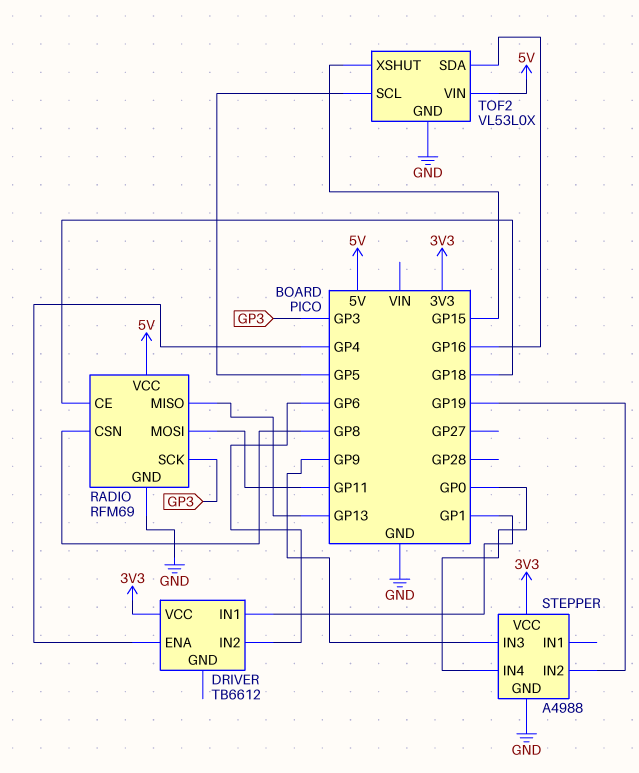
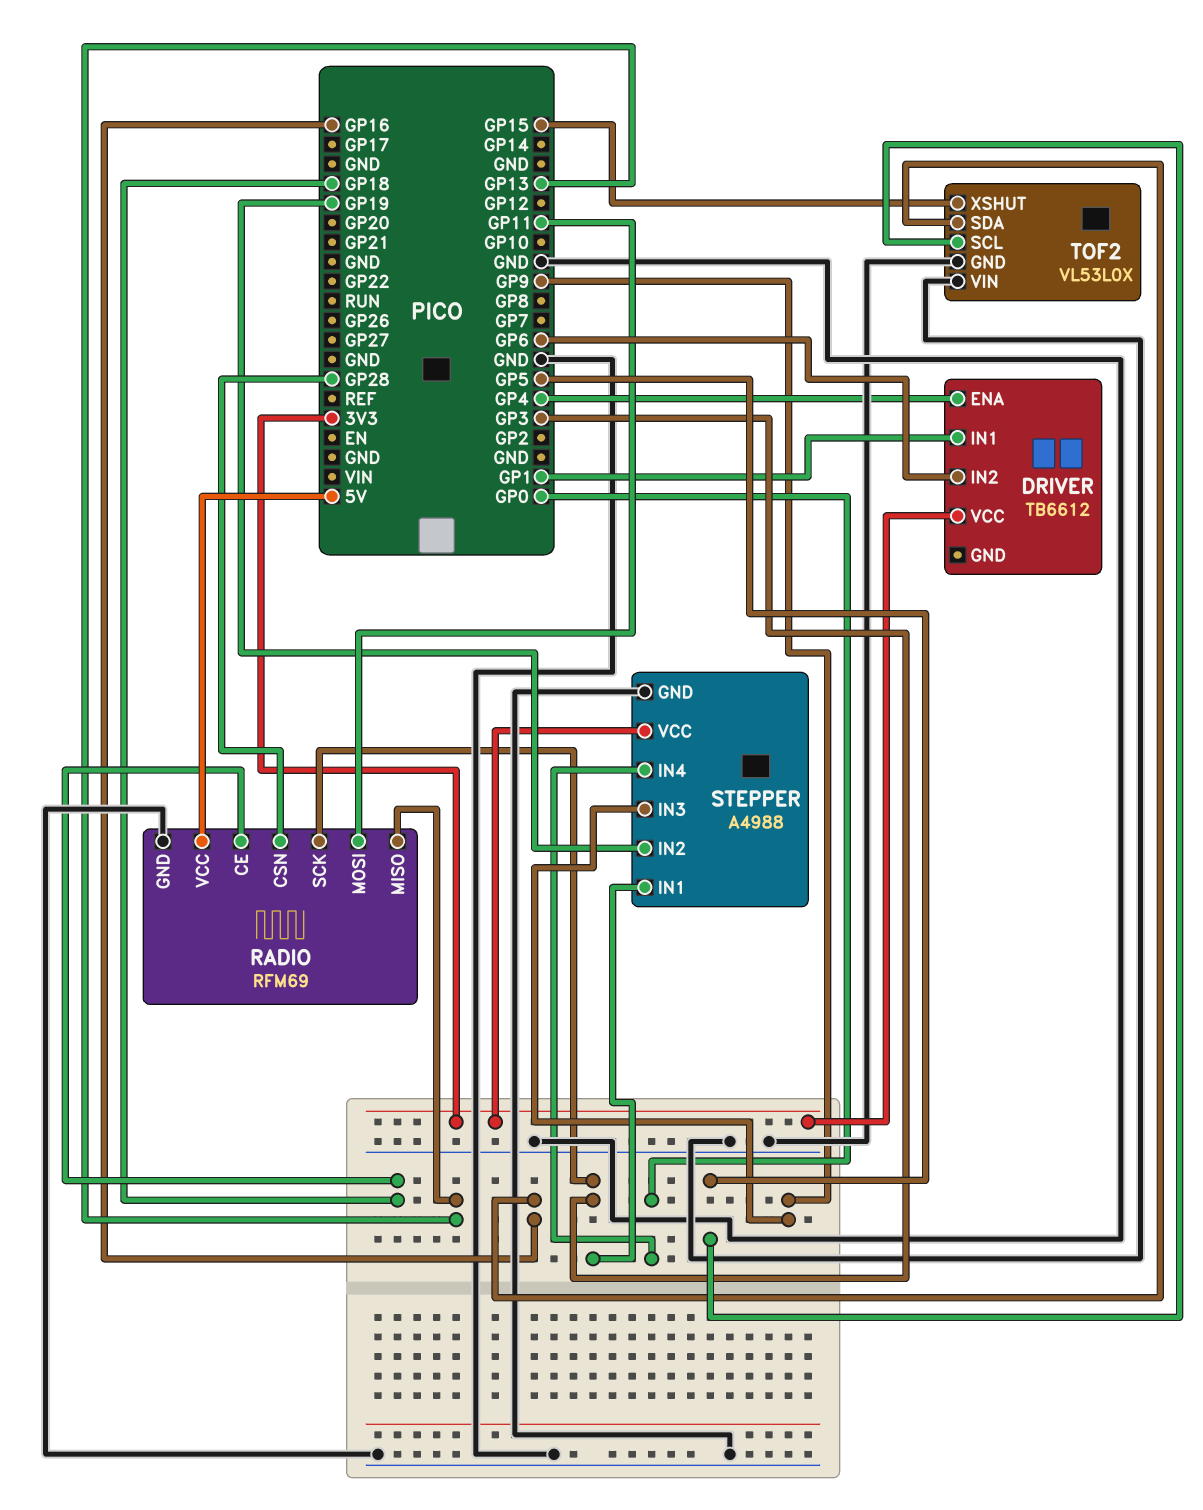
RADIO pin CSN: GP8 -> GP28
STEPPER pin IN1: none -> GP3
TOF2 pin VIN: 5V -> GND

